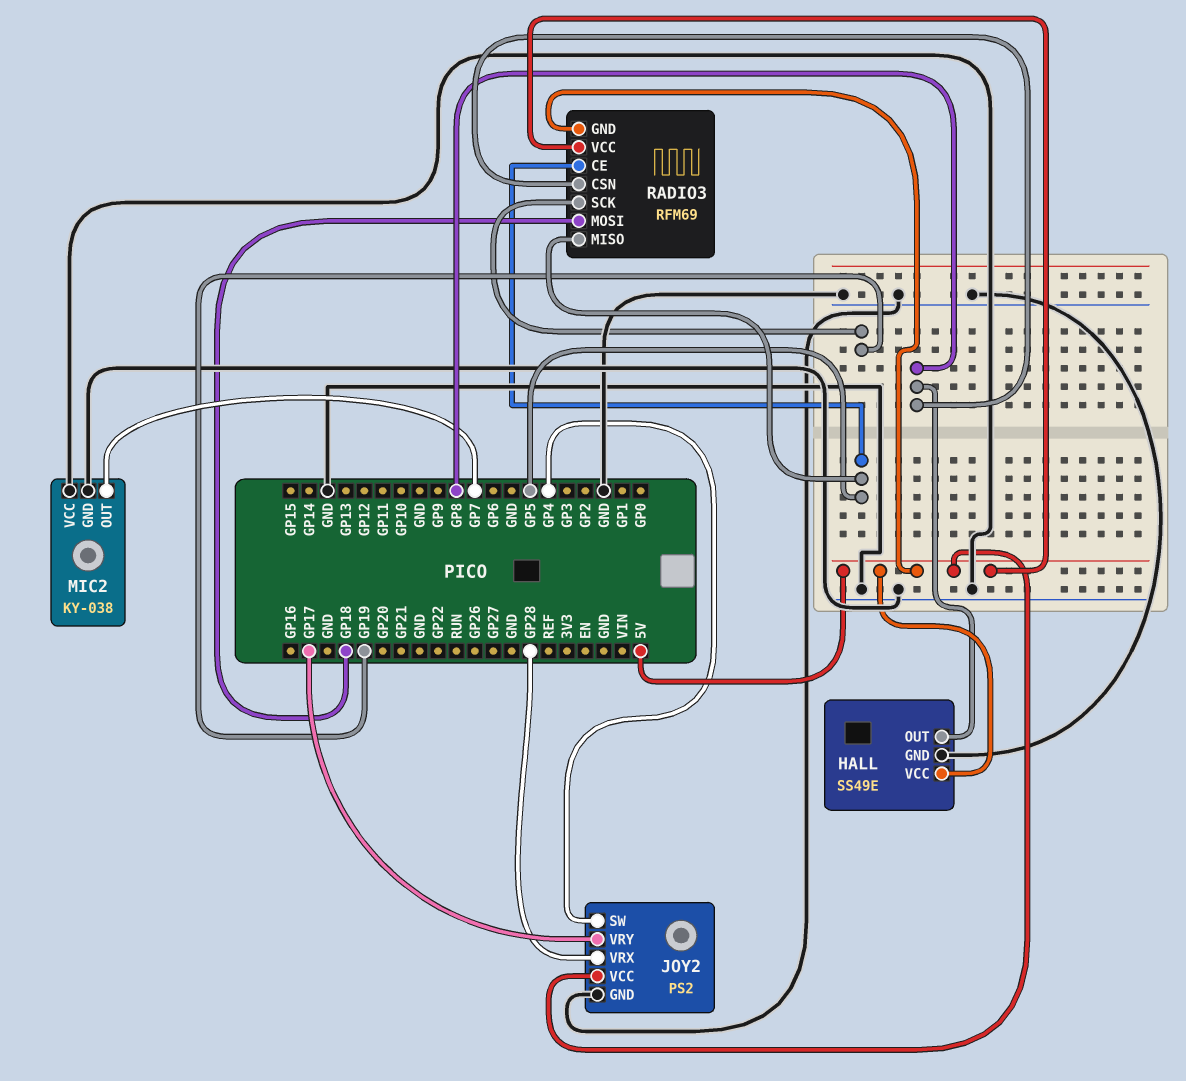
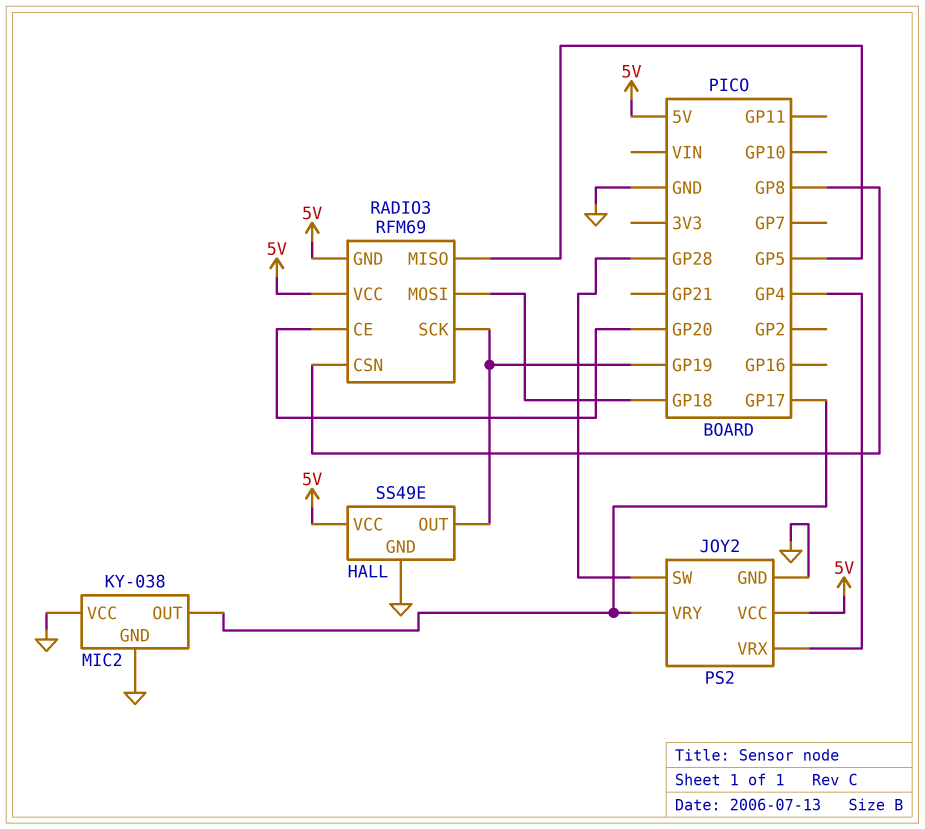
HALL pin OUT: GP8 -> GP19
JOY2 pin SW: GP4 -> GP28
JOY2 pin VRX: GP28 -> GP4
MIC2 pin OUT: GP7 -> GP17
RADIO3 pin CE: GP5 -> GP20

